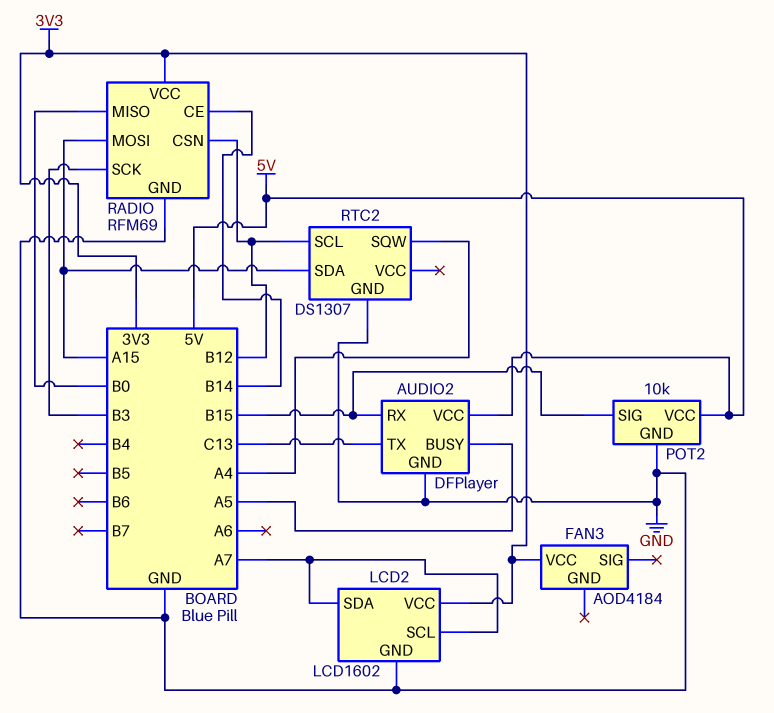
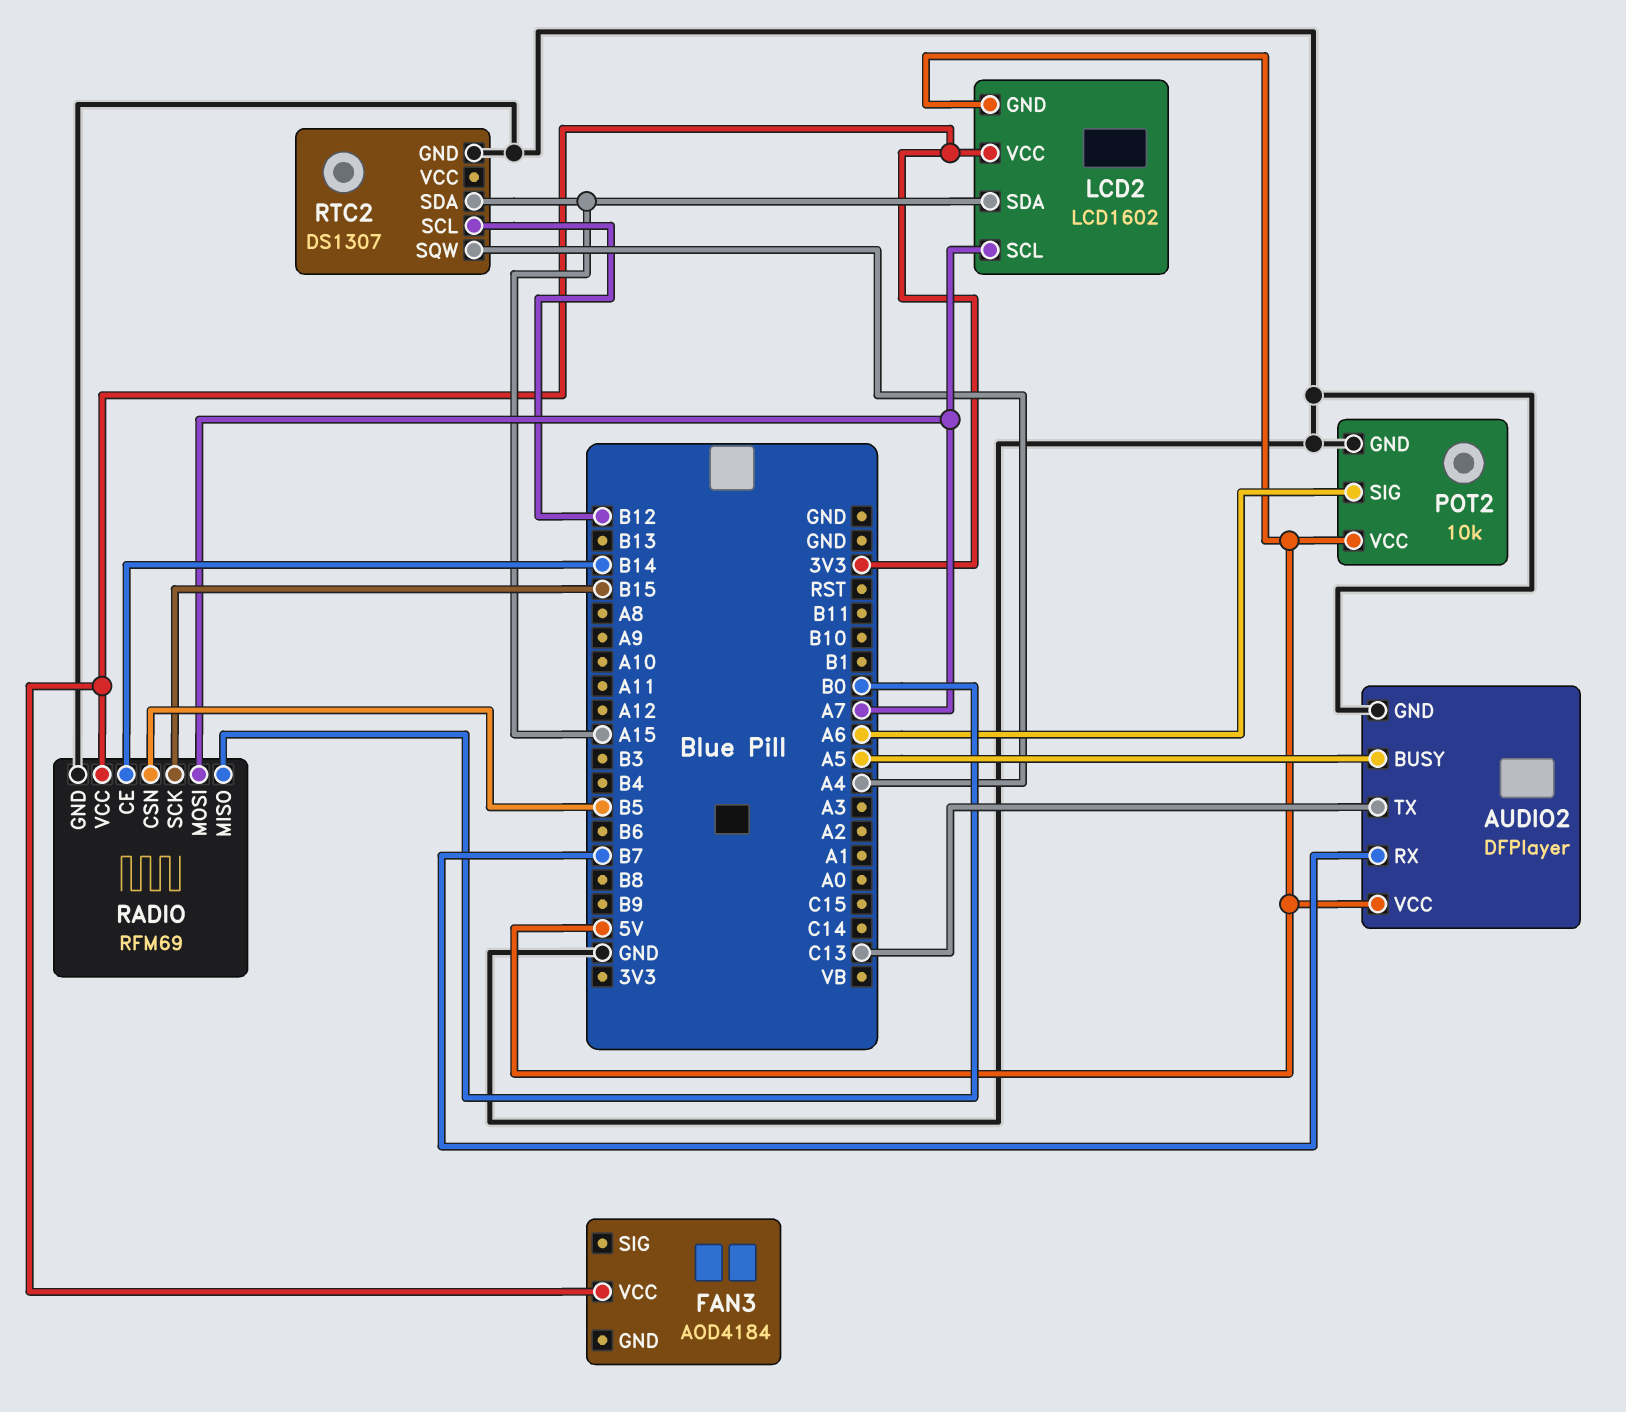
AUDIO2 pin RX: B15 -> B7
LCD2 pin GND: GND -> 5V
LCD2 pin SDA: A7 -> A15
POT2 pin SIG: B15 -> A6
RADIO pin CSN: B12 -> B5
RADIO pin MOSI: A15 -> A7
RADIO pin SCK: B3 -> B15

